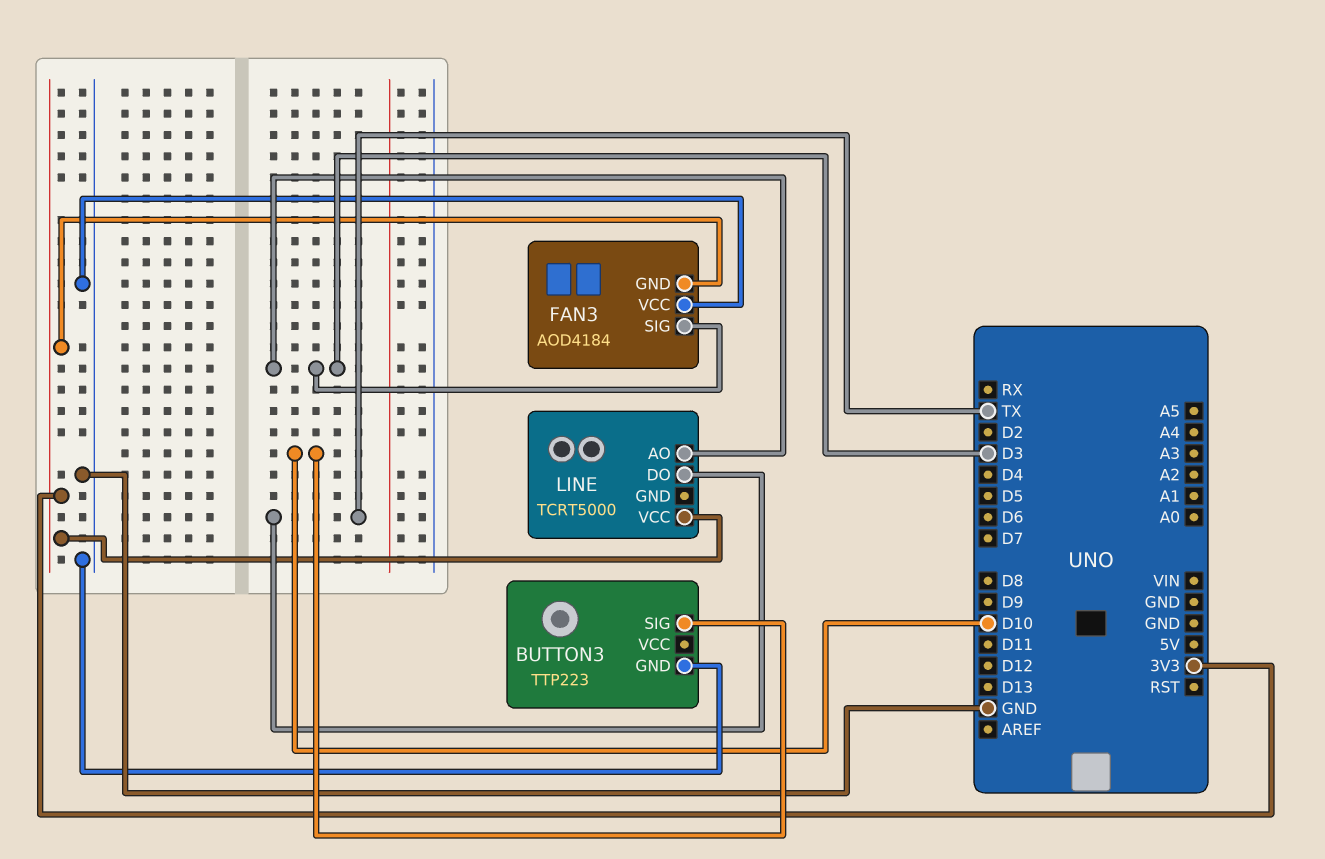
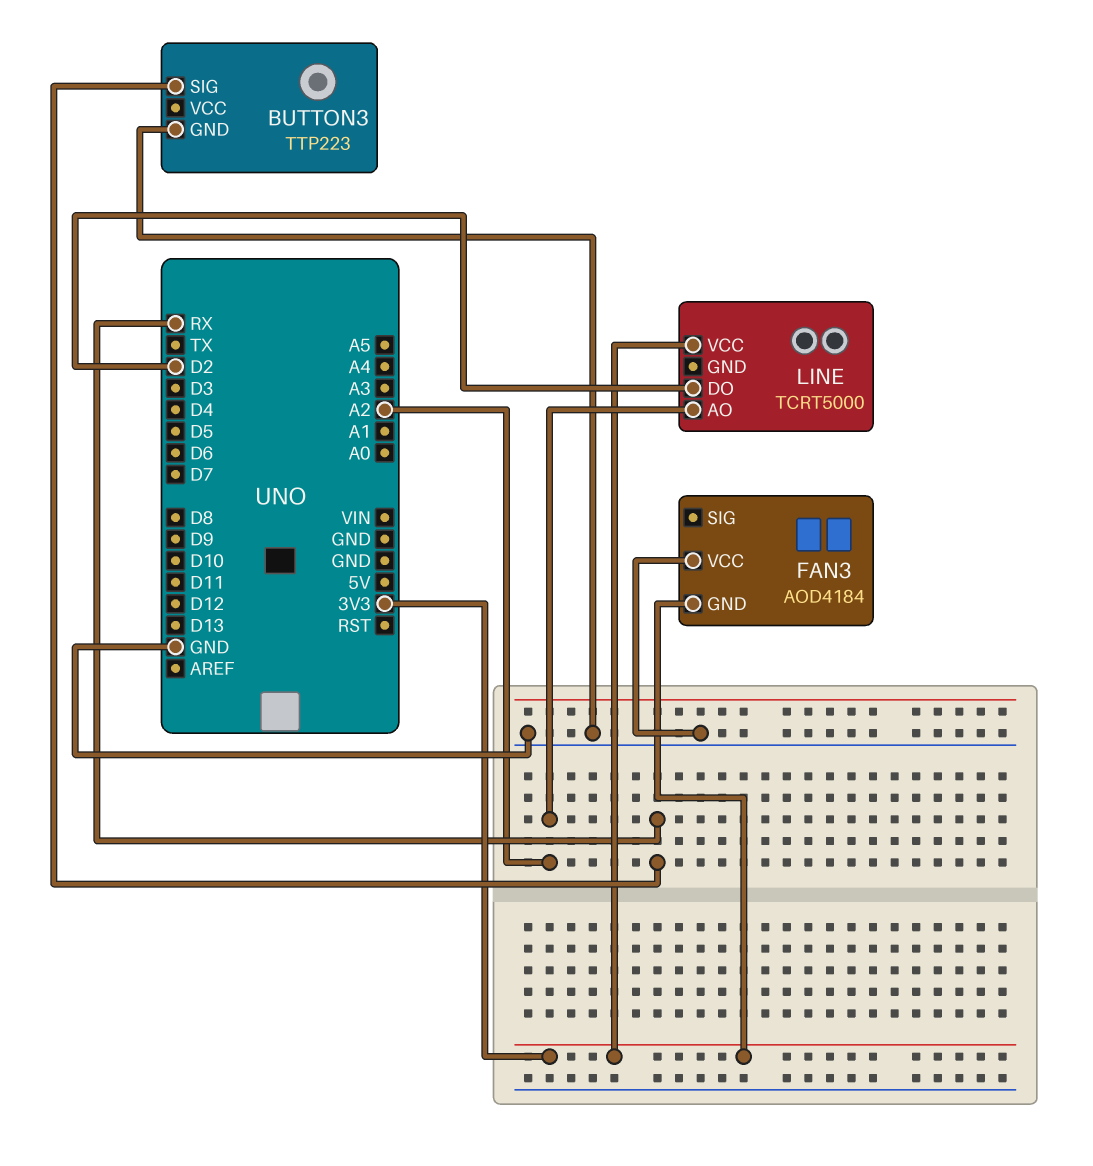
BUTTON3 pin SIG: D10 -> RX
FAN3 pin SIG: D3 -> none
LINE pin AO: D3 -> A2
LINE pin DO: TX -> D2

